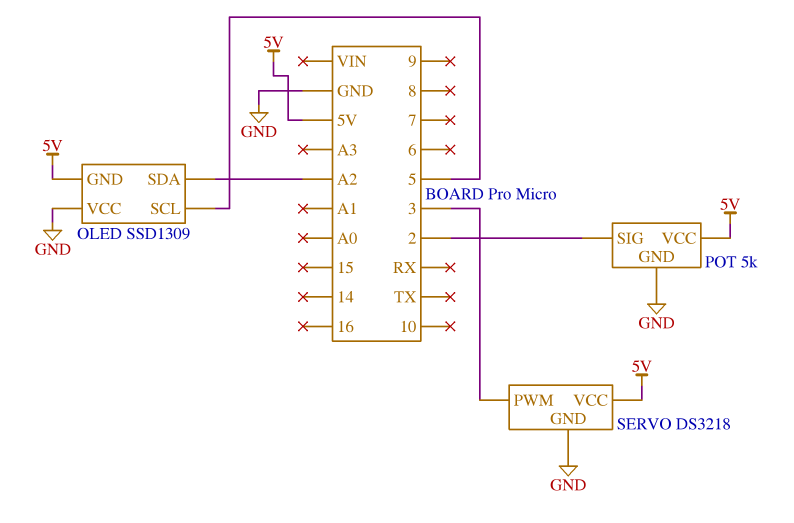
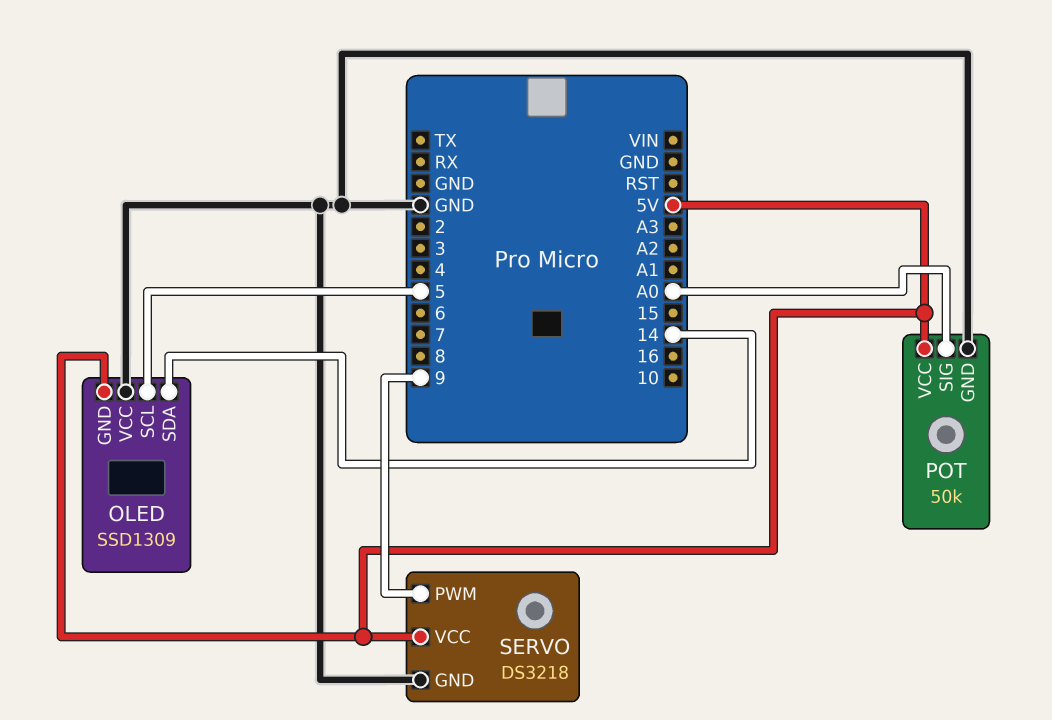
OLED pin SDA: A2 -> 14
POT: 5k -> 50k
POT pin SIG: 2 -> A0
SERVO pin PWM: 3 -> 9

